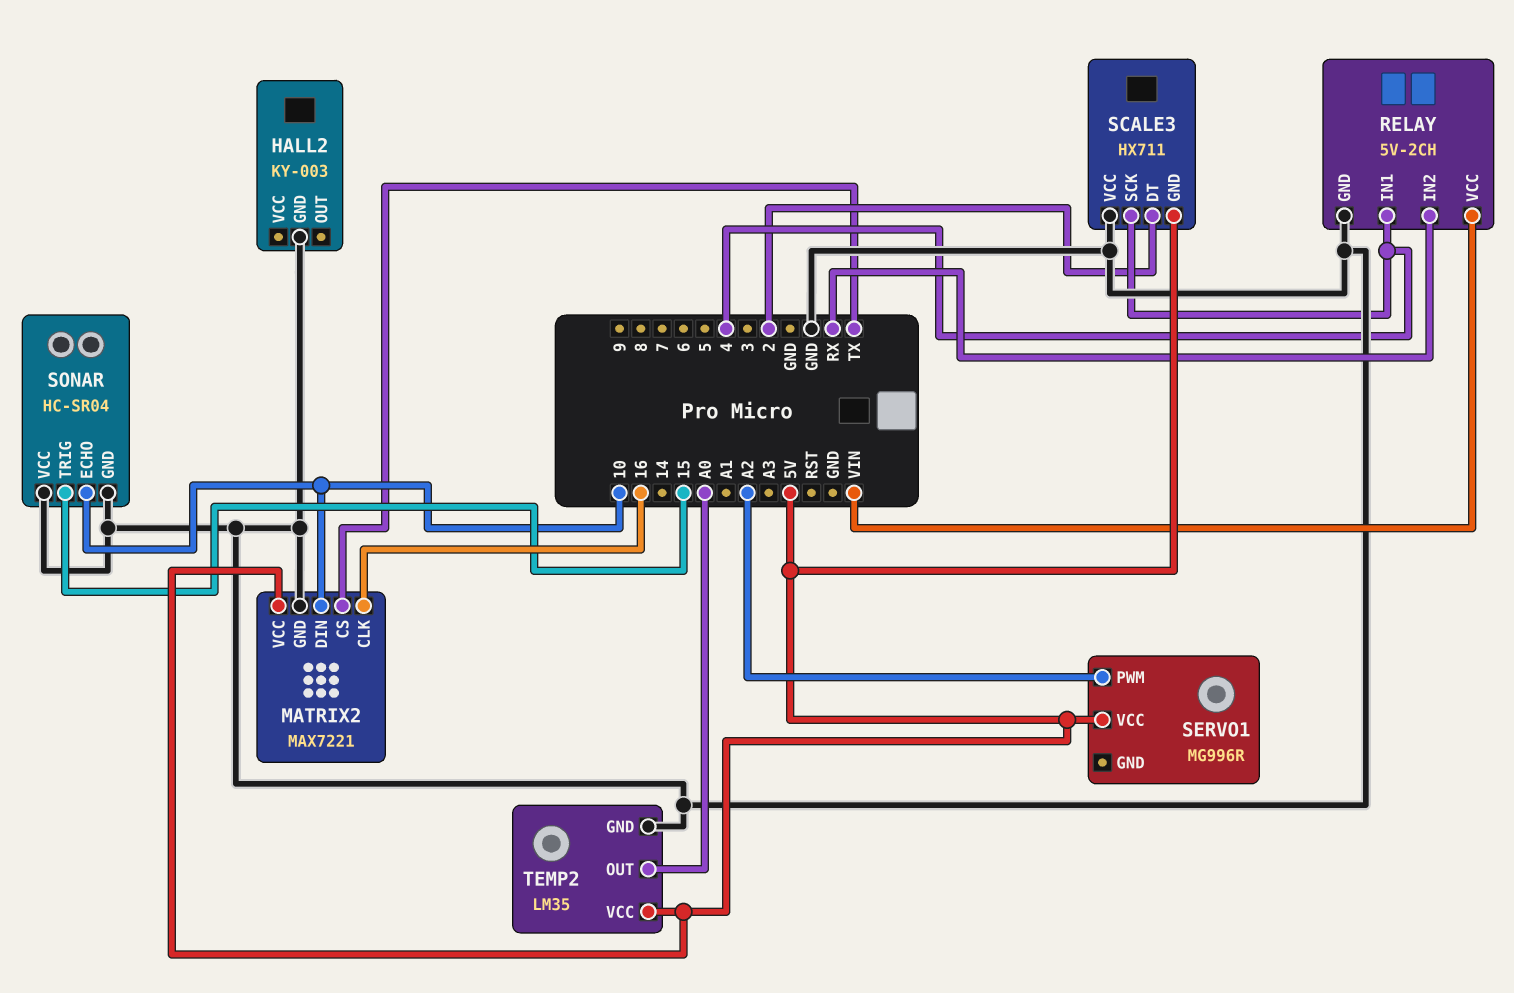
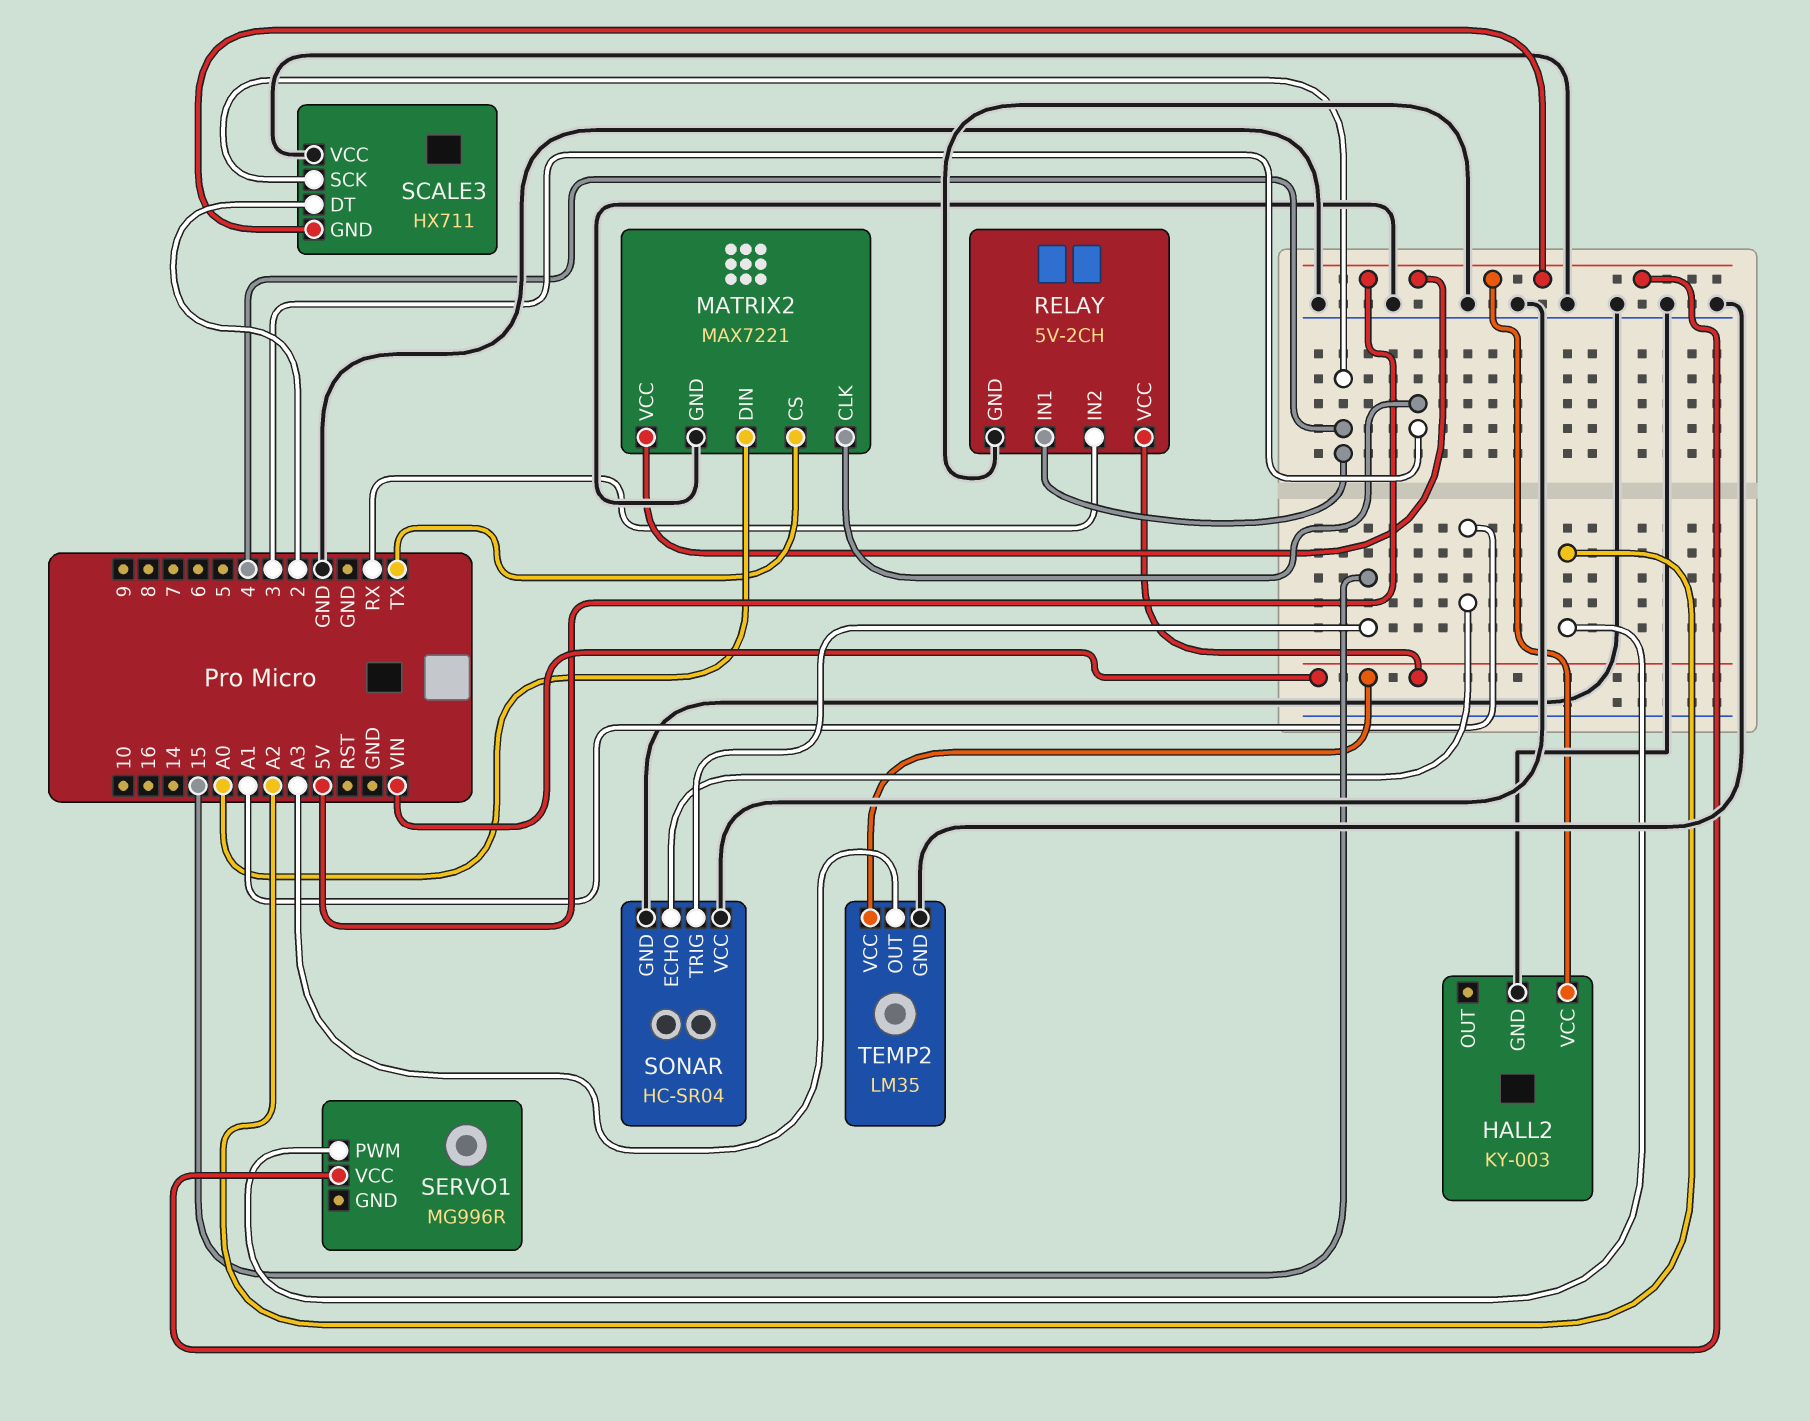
HALL2 pin VCC: none -> 5V
MATRIX2 pin CLK: 16 -> 3
MATRIX2 pin DIN: 10 -> A0
SONAR pin ECHO: 10 -> A1
TEMP2 pin OUT: A0 -> A3
TEMP2 pin VCC: 5V -> VIN

